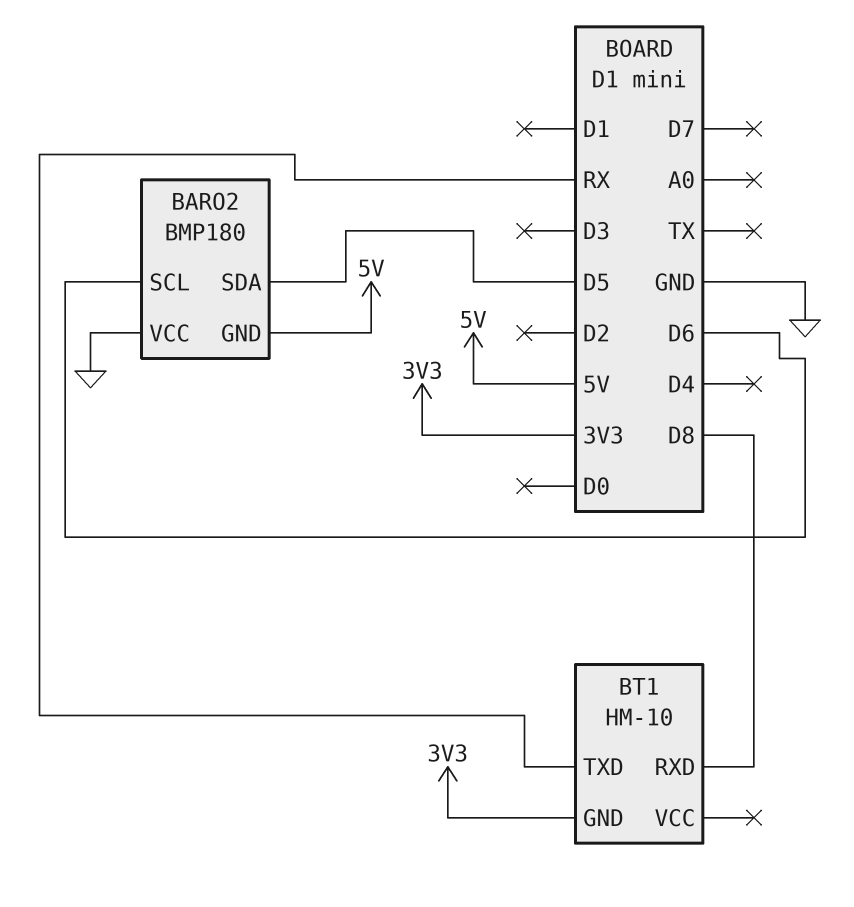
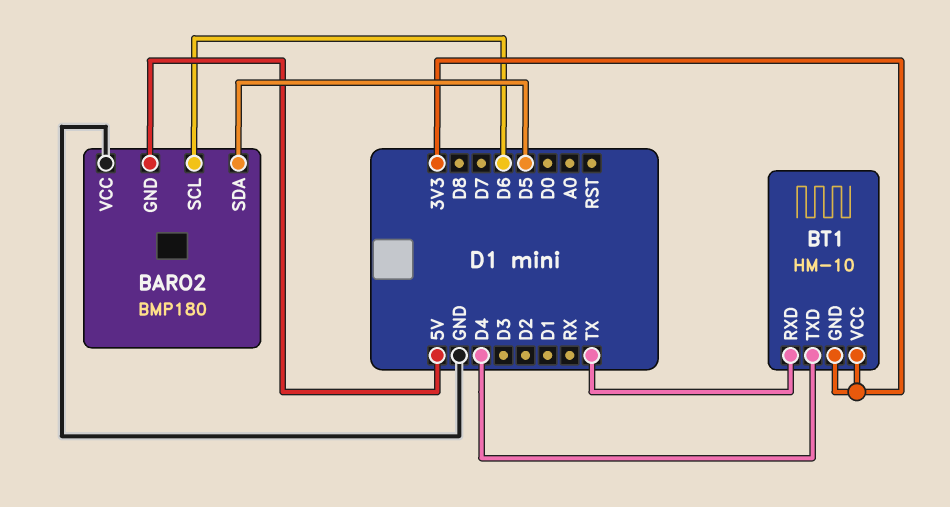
BT1 pin RXD: D8 -> TX
BT1 pin TXD: RX -> D4
BT1 pin VCC: none -> 3V3

